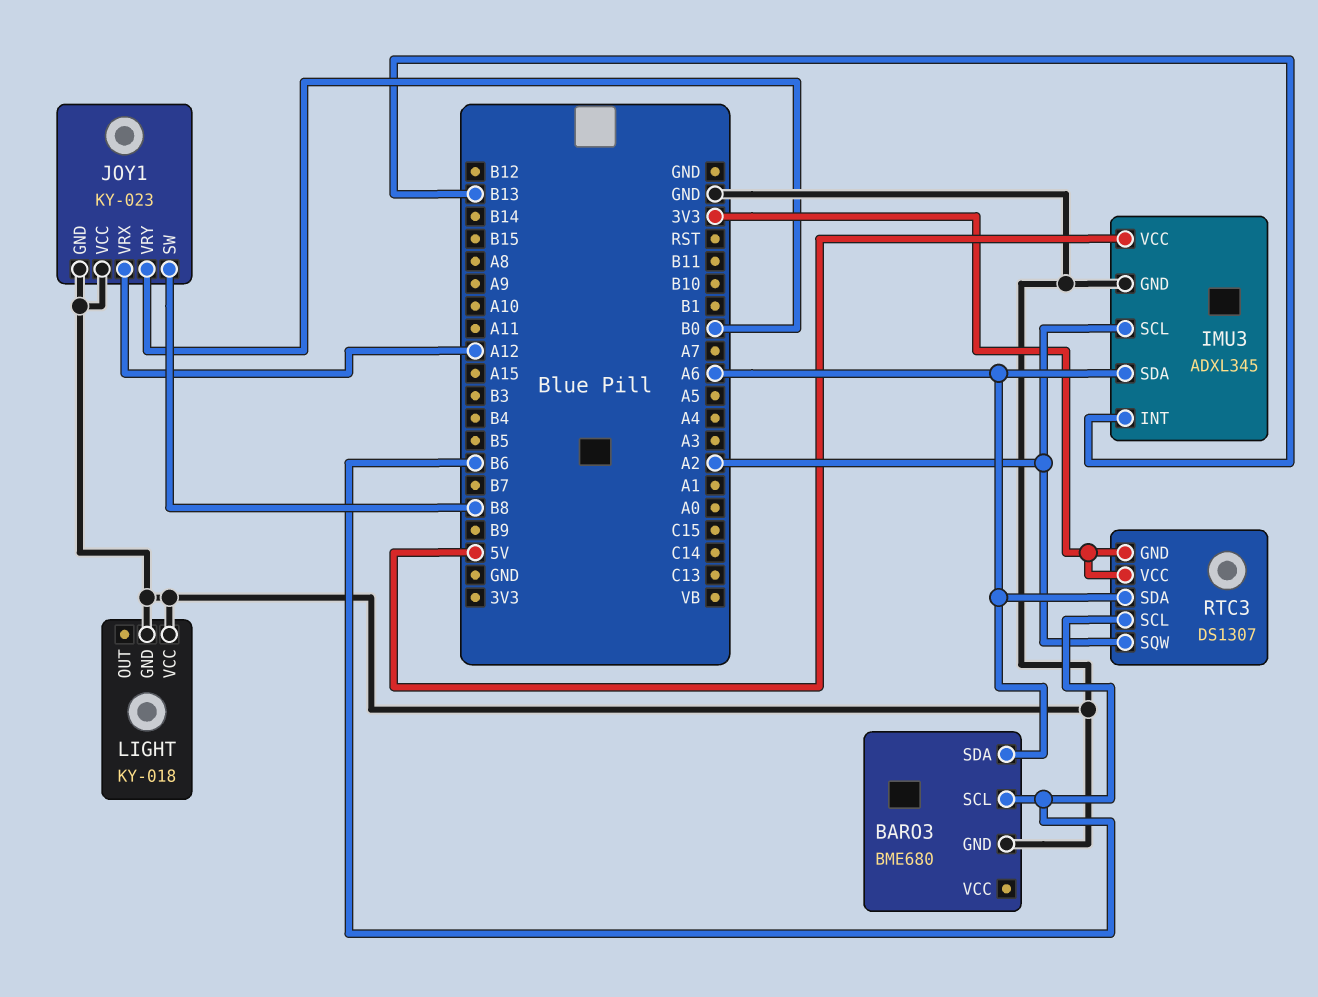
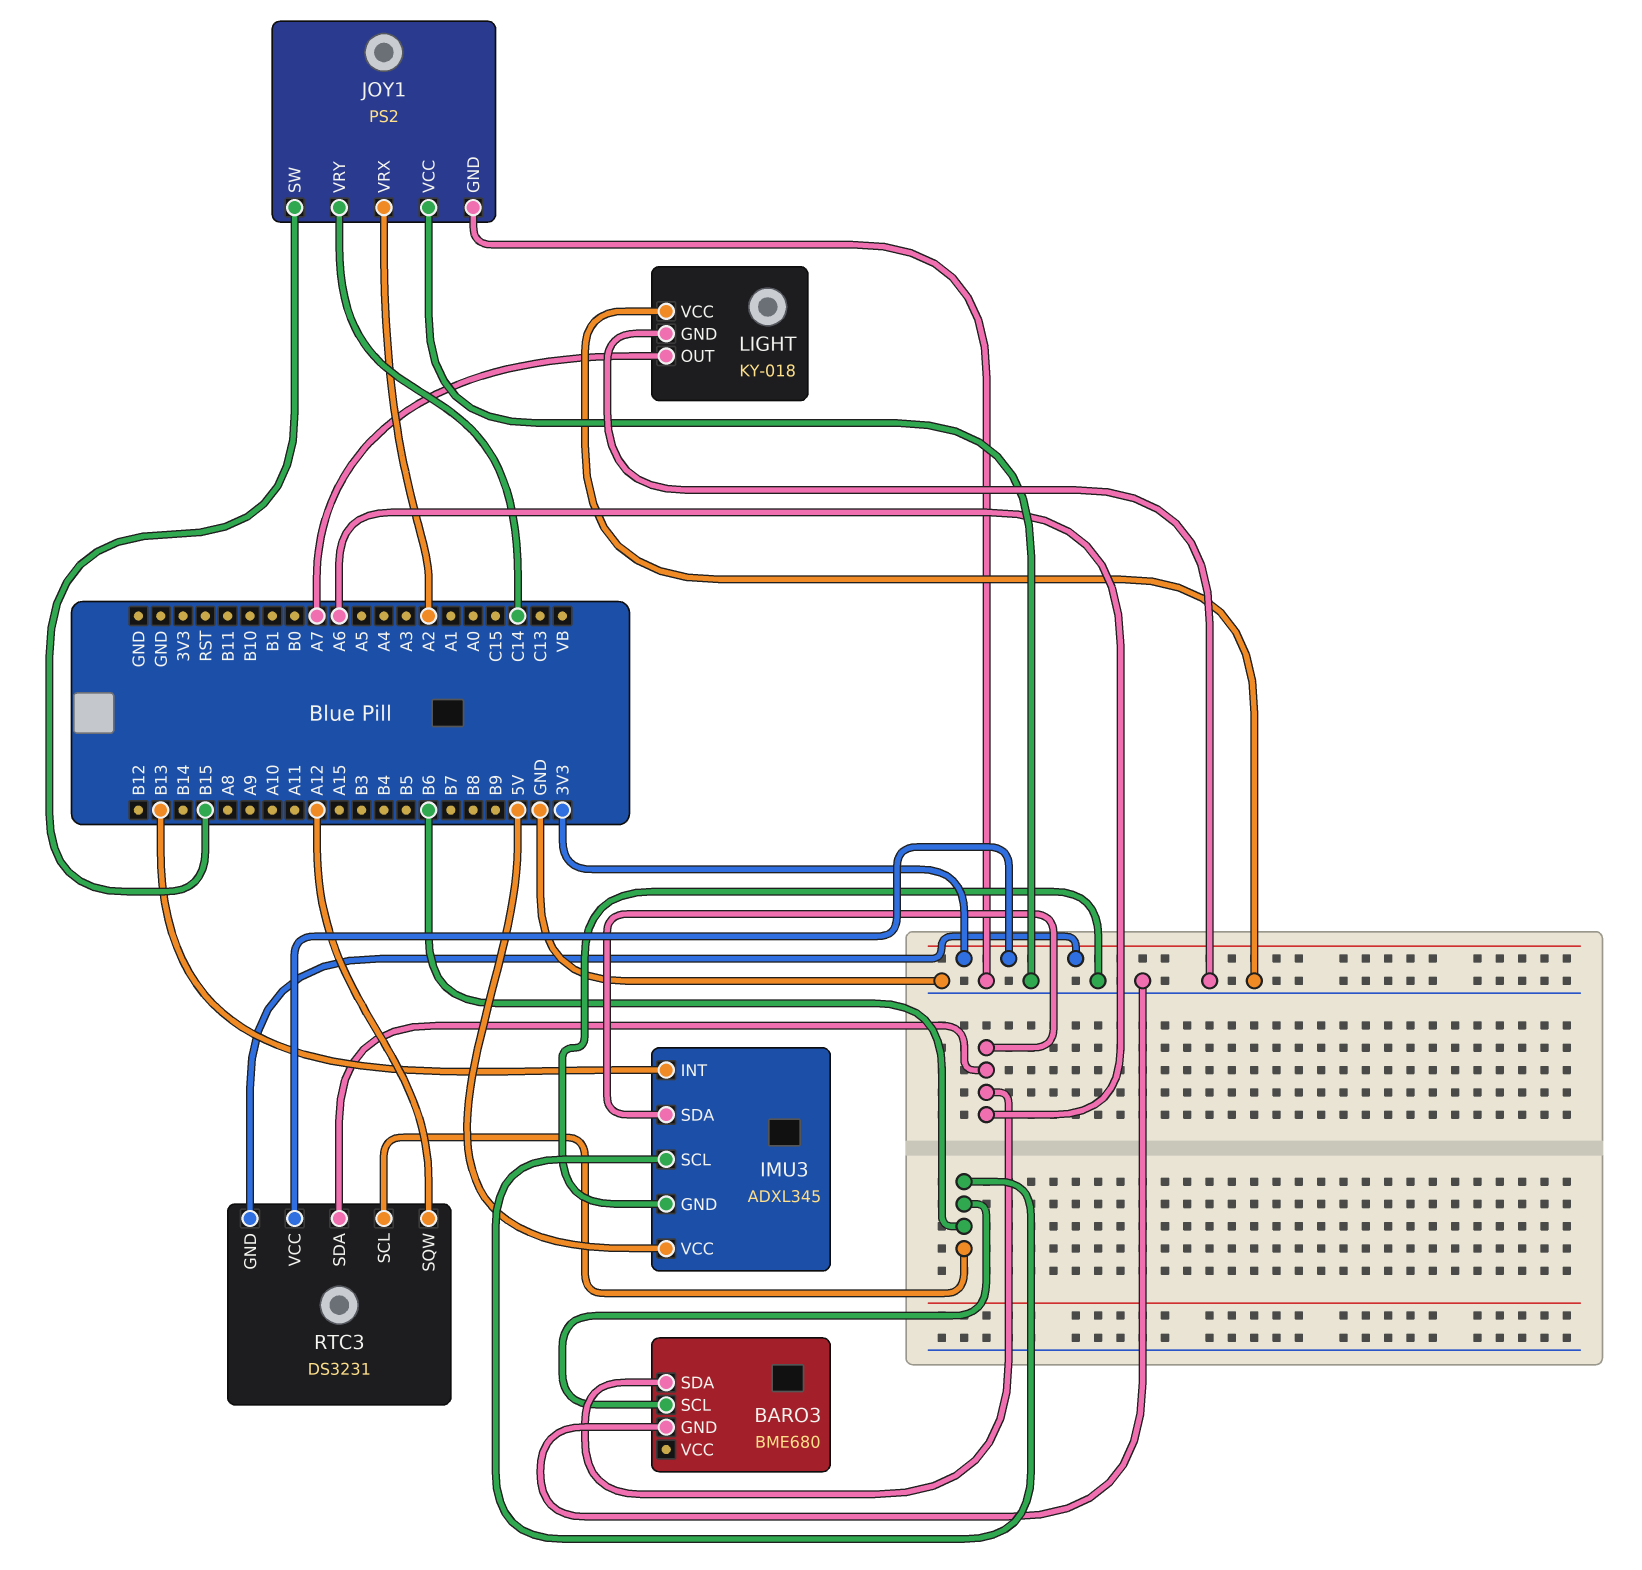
IMU3 pin SCL: A2 -> B6
JOY1: KY-023 -> PS2
JOY1 pin SW: B8 -> B15
JOY1 pin VRX: A12 -> A2
JOY1 pin VRY: B0 -> C14
LIGHT pin OUT: none -> A7
RTC3: DS1307 -> DS3231
RTC3 pin SQW: A2 -> A12

